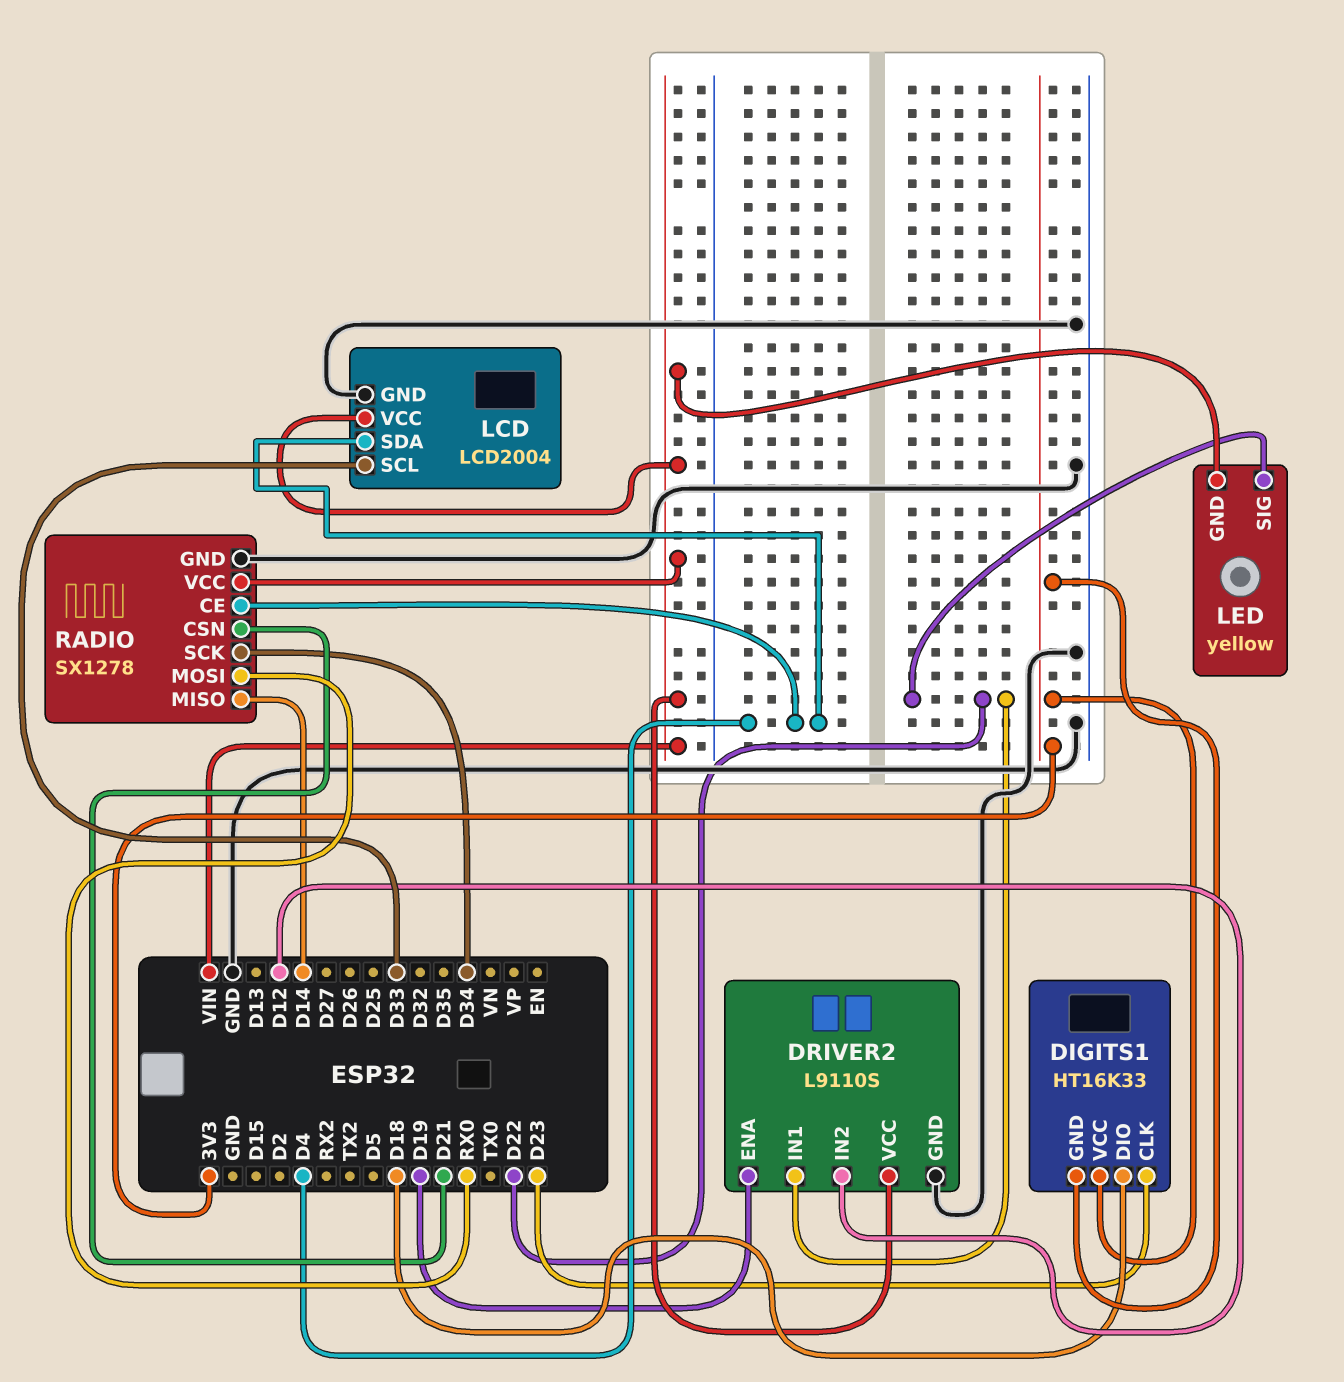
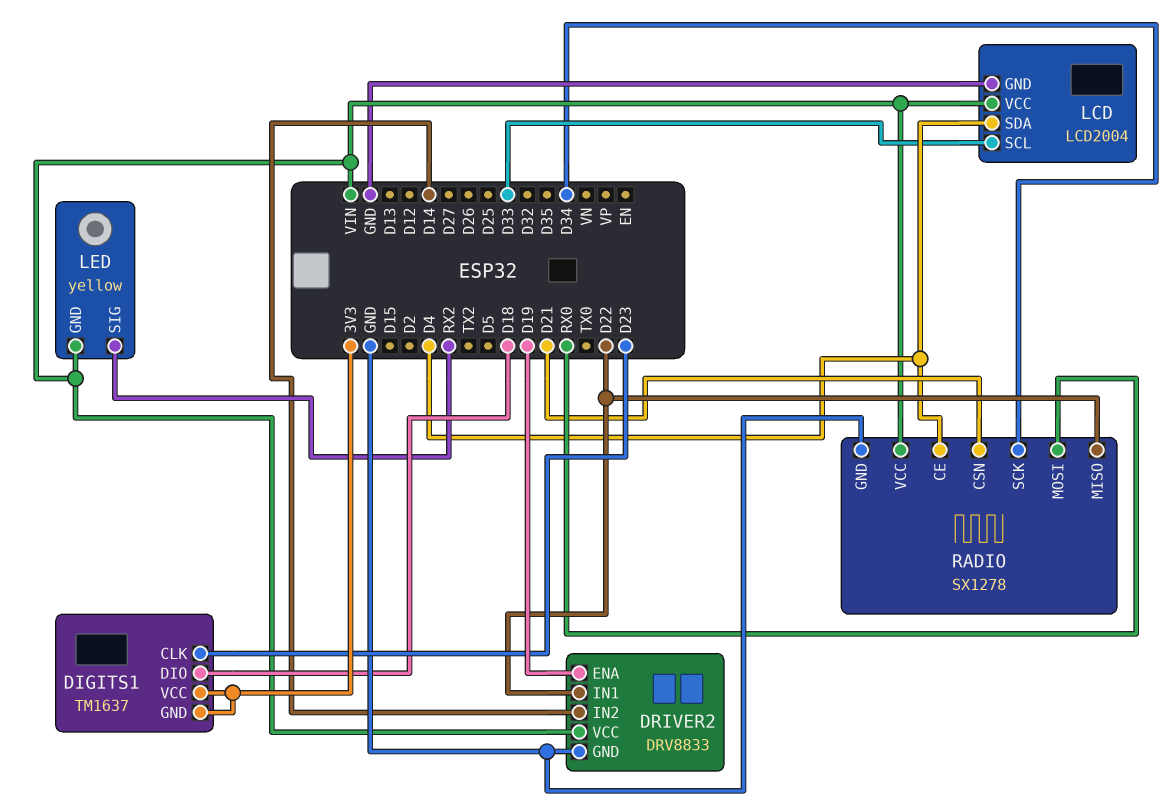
DIGITS1: HT16K33 -> TM1637
DRIVER2: L9110S -> DRV8833
DRIVER2 pin IN2: D12 -> D14
LED pin SIG: D22 -> RX2
RADIO pin MISO: D14 -> D22

